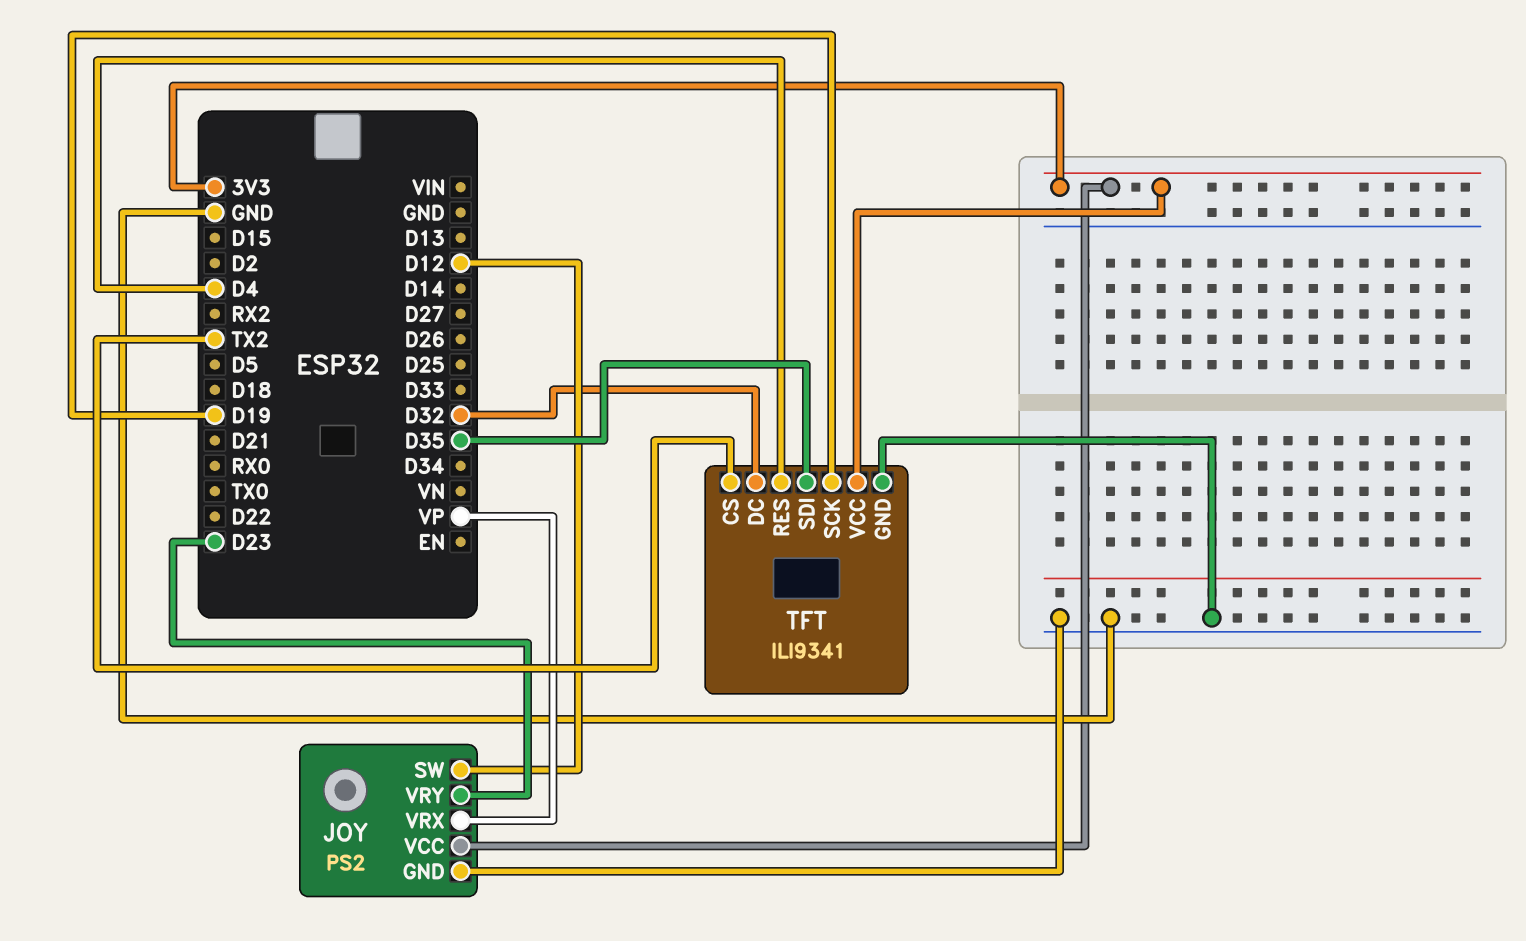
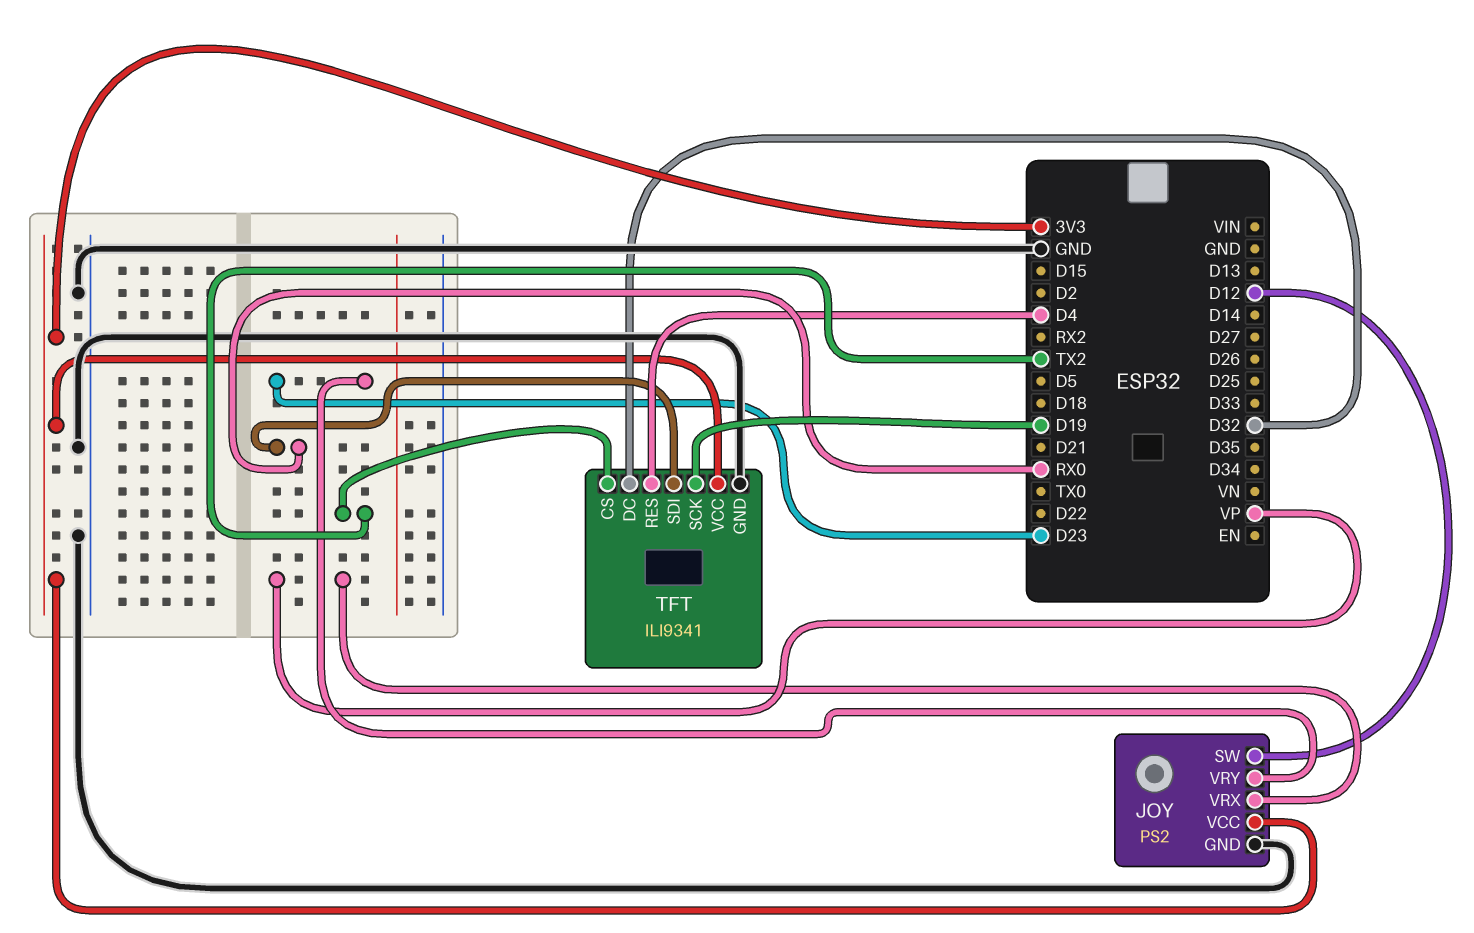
TFT pin SDI: D35 -> RX0

